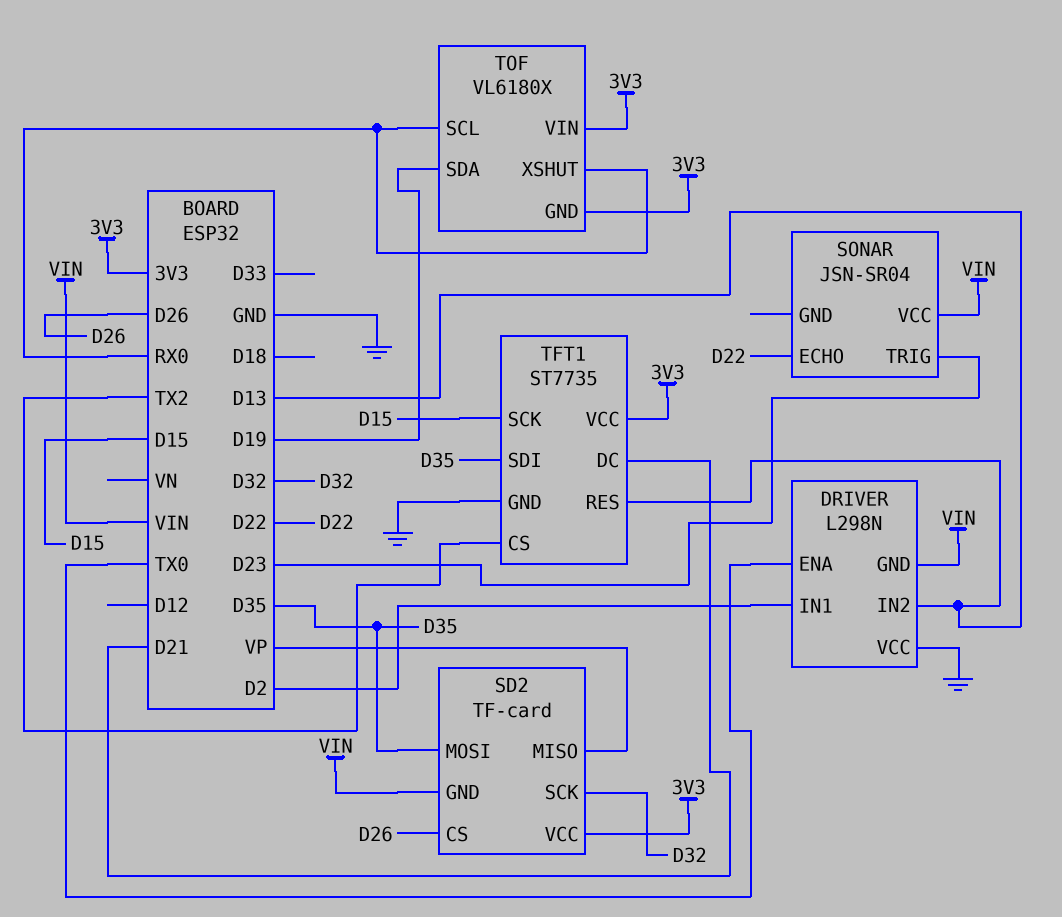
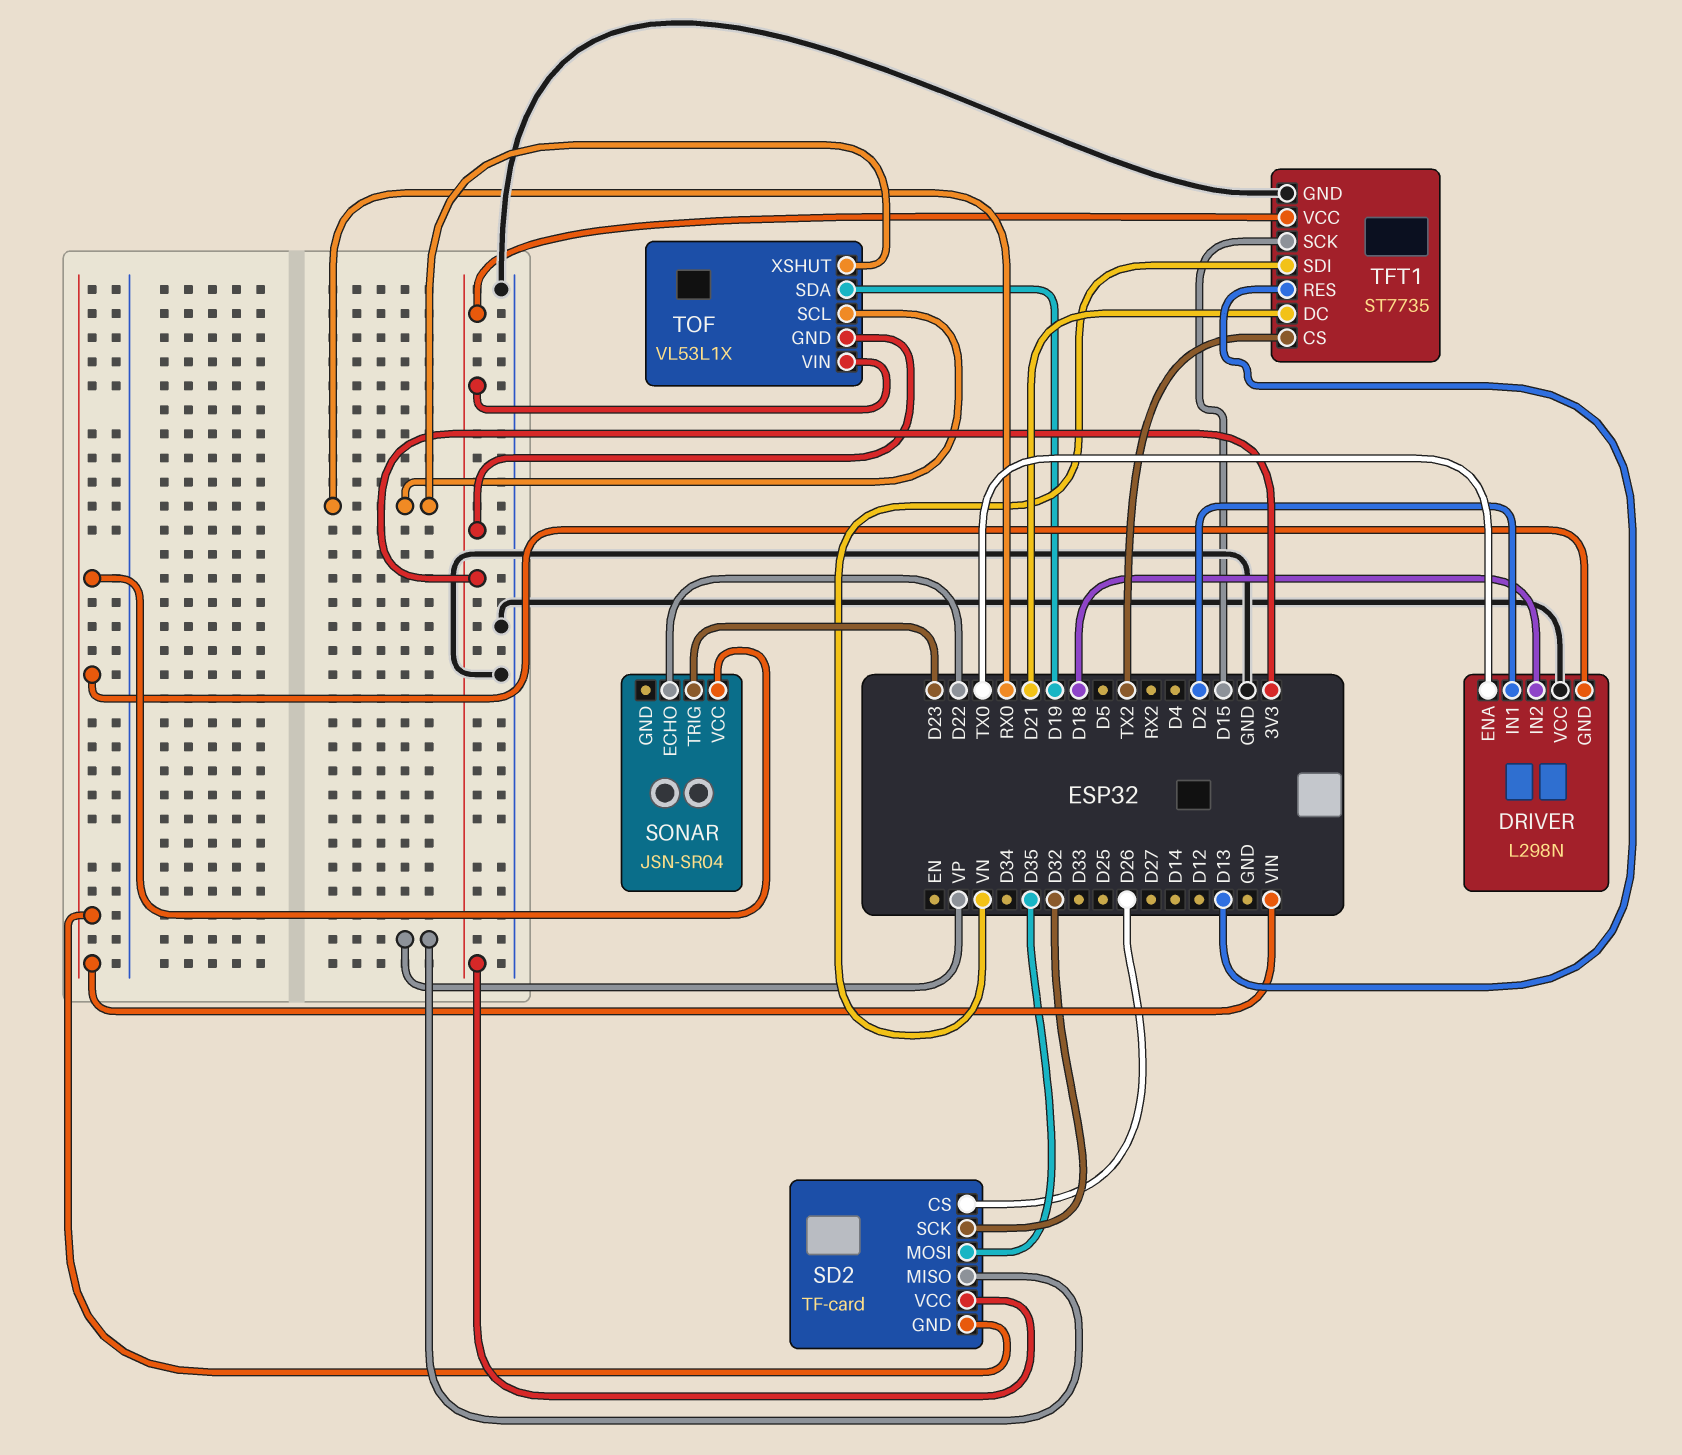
DRIVER pin IN2: D13 -> D18
TFT1 pin SDI: D35 -> VN
TOF: VL6180X -> VL53L1X

